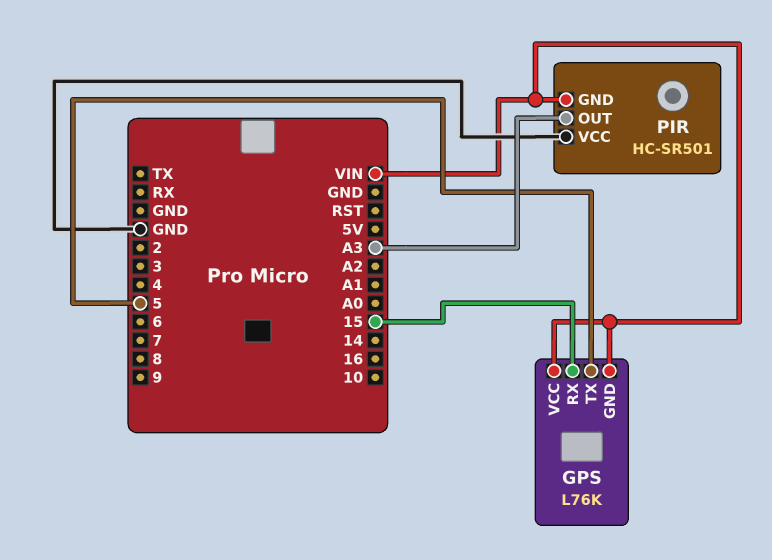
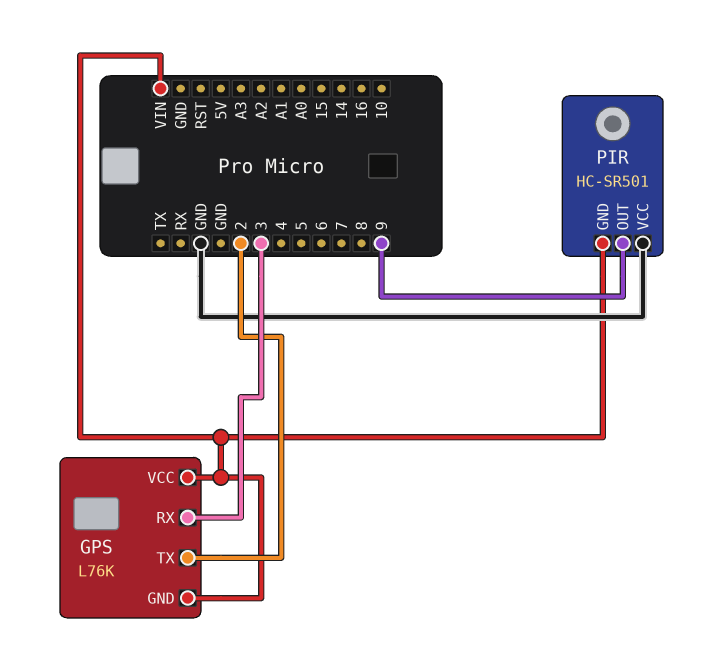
GPS pin RX: 15 -> 3
GPS pin TX: 5 -> 2
PIR pin OUT: A3 -> 9

